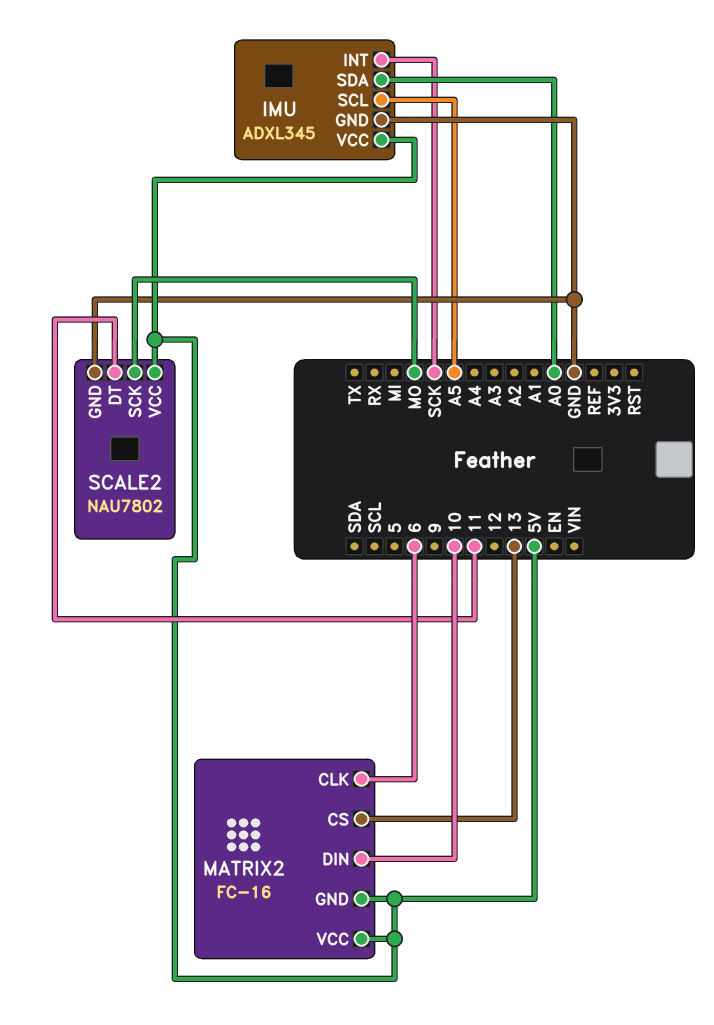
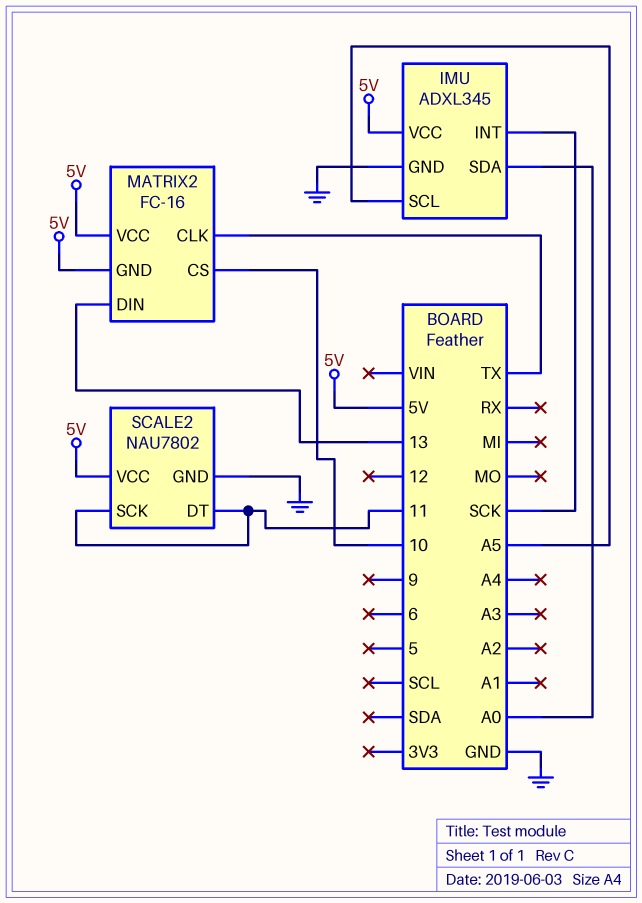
MATRIX2 pin CLK: 6 -> TX
MATRIX2 pin CS: 13 -> 10
MATRIX2 pin DIN: 10 -> 13
SCALE2 pin SCK: MO -> 11

